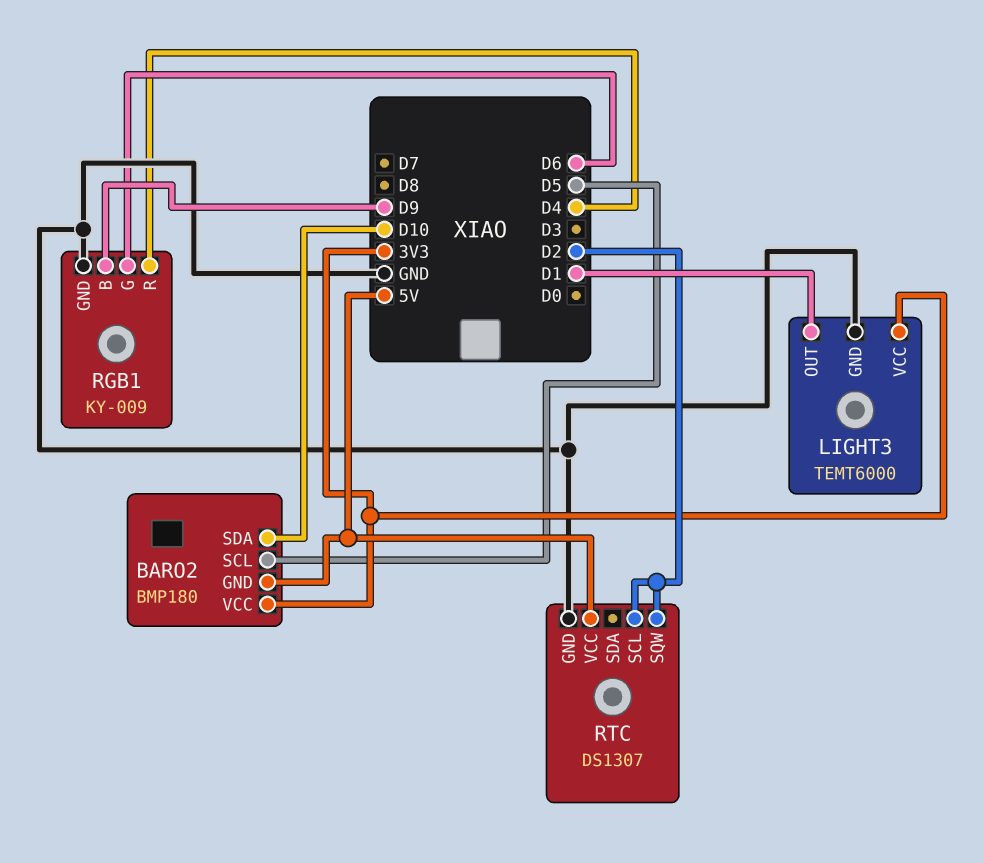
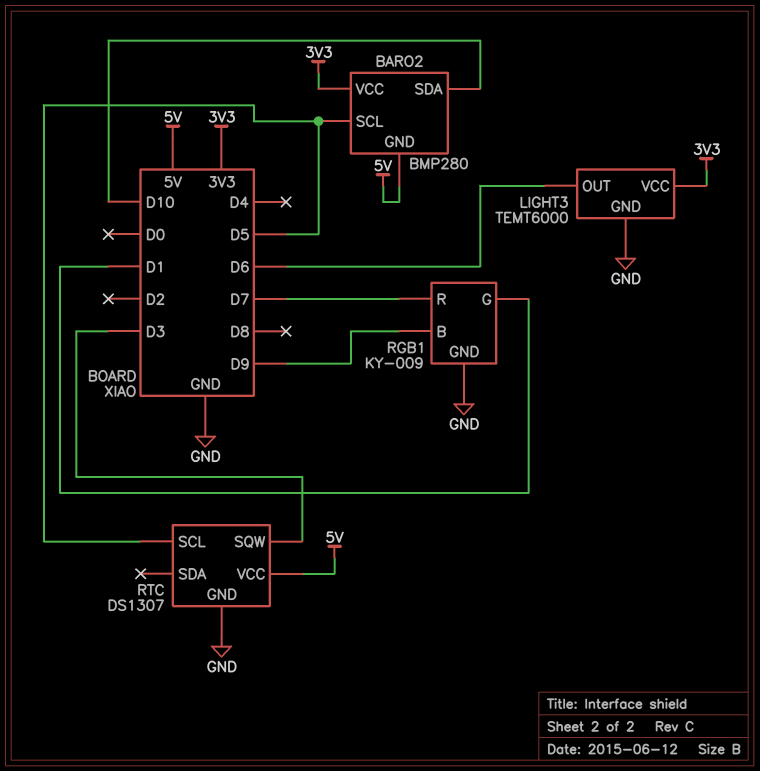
BARO2: BMP180 -> BMP280
LIGHT3 pin OUT: D1 -> D6
RGB1 pin G: D6 -> D1
RGB1 pin R: D4 -> D7
RTC pin SCL: D2 -> D5
RTC pin SQW: D2 -> D3

